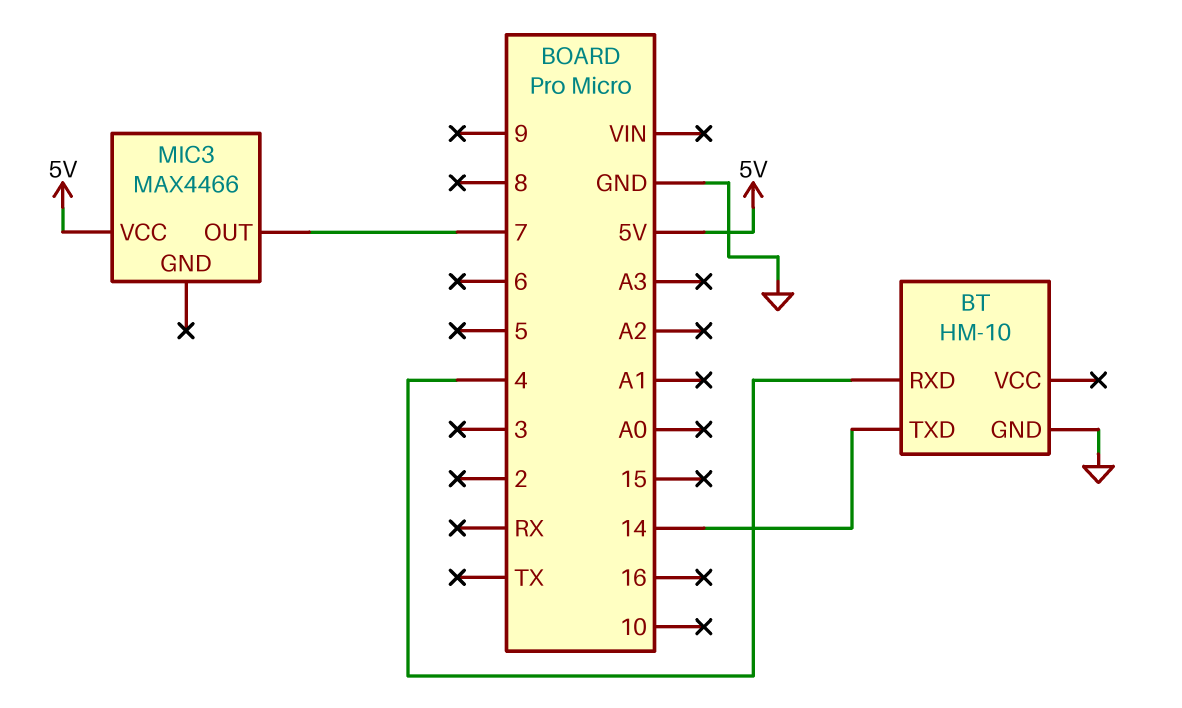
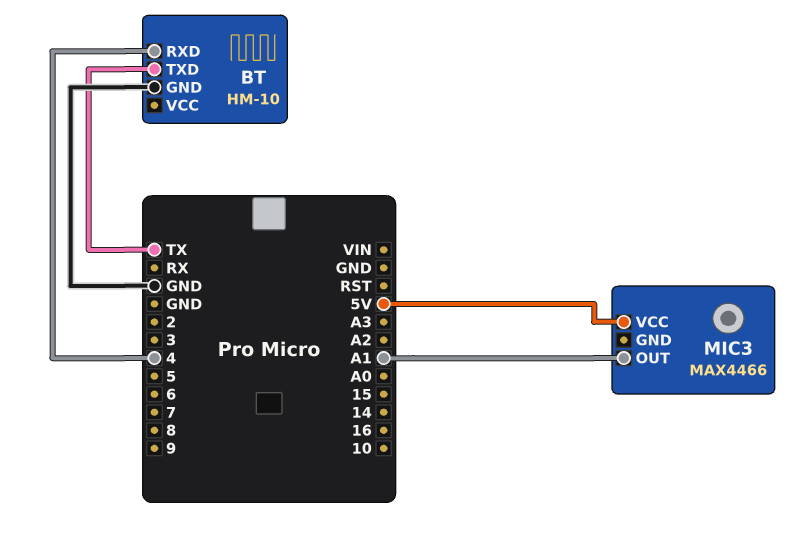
BT pin TXD: 14 -> TX
MIC3 pin OUT: 7 -> A1

